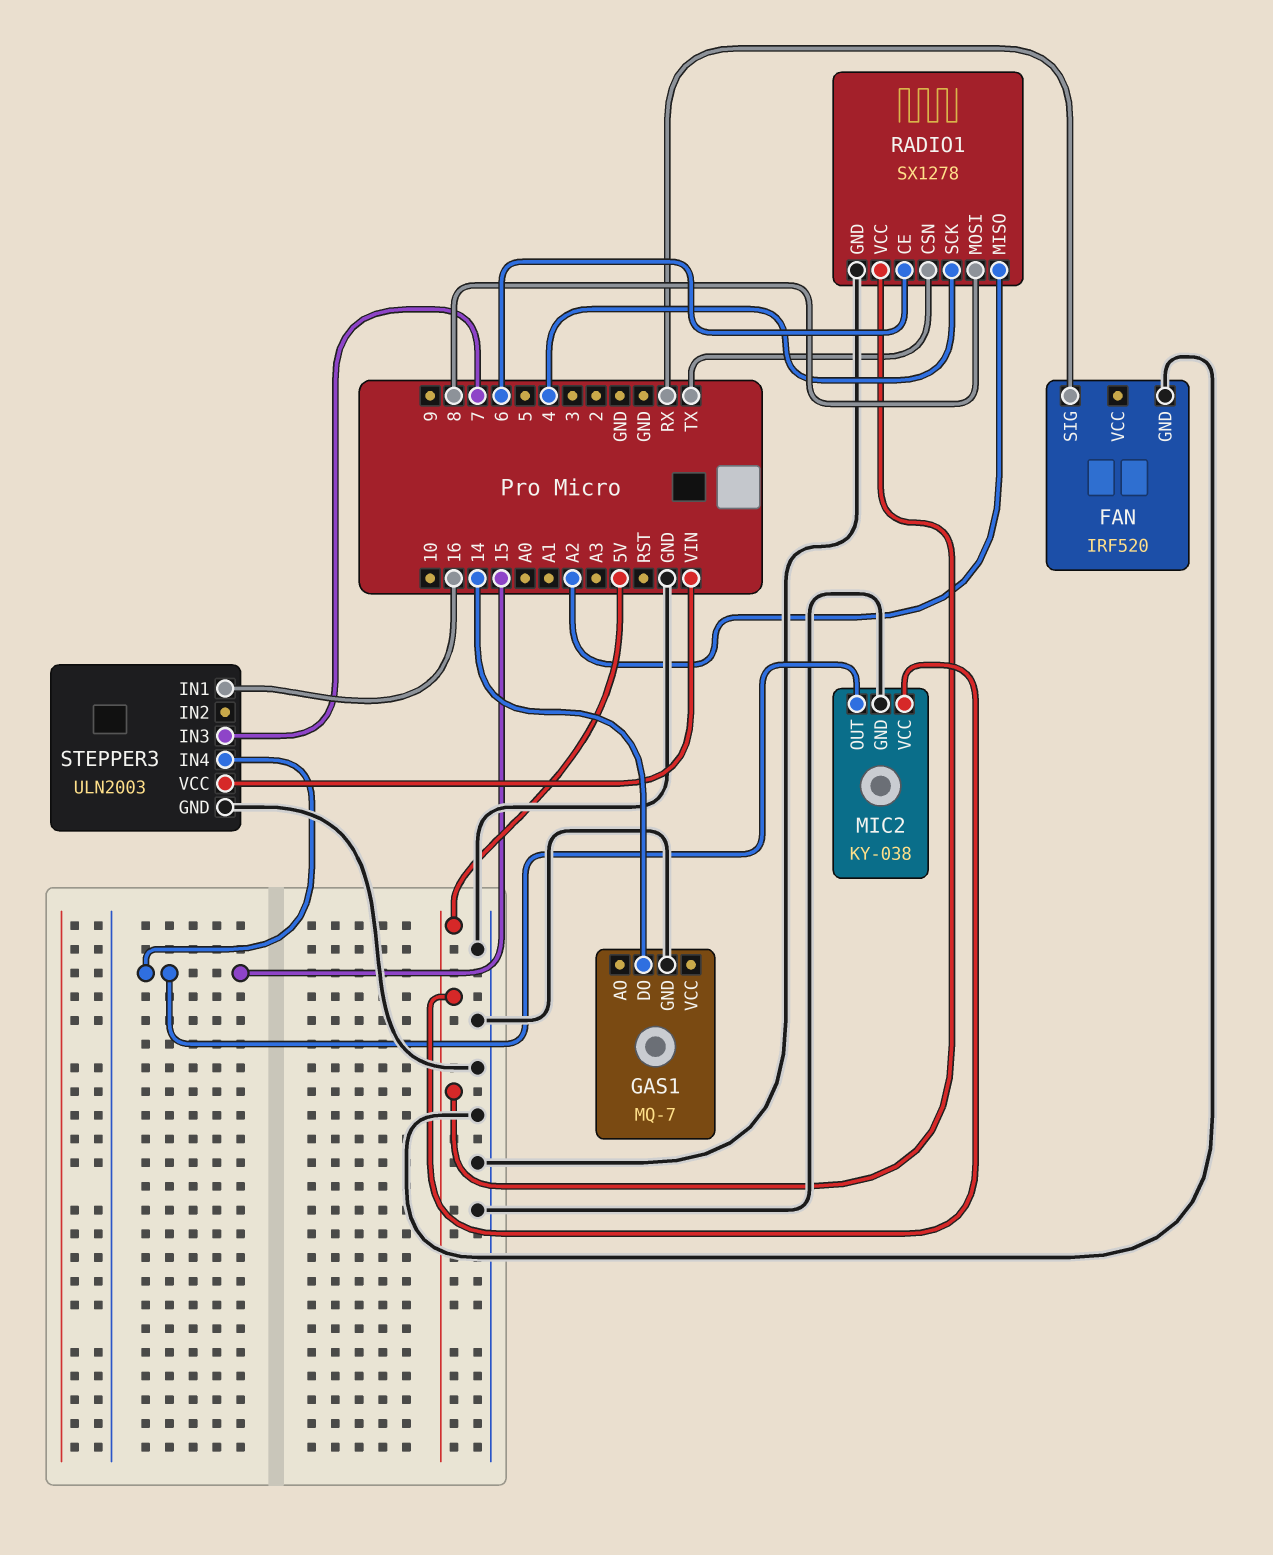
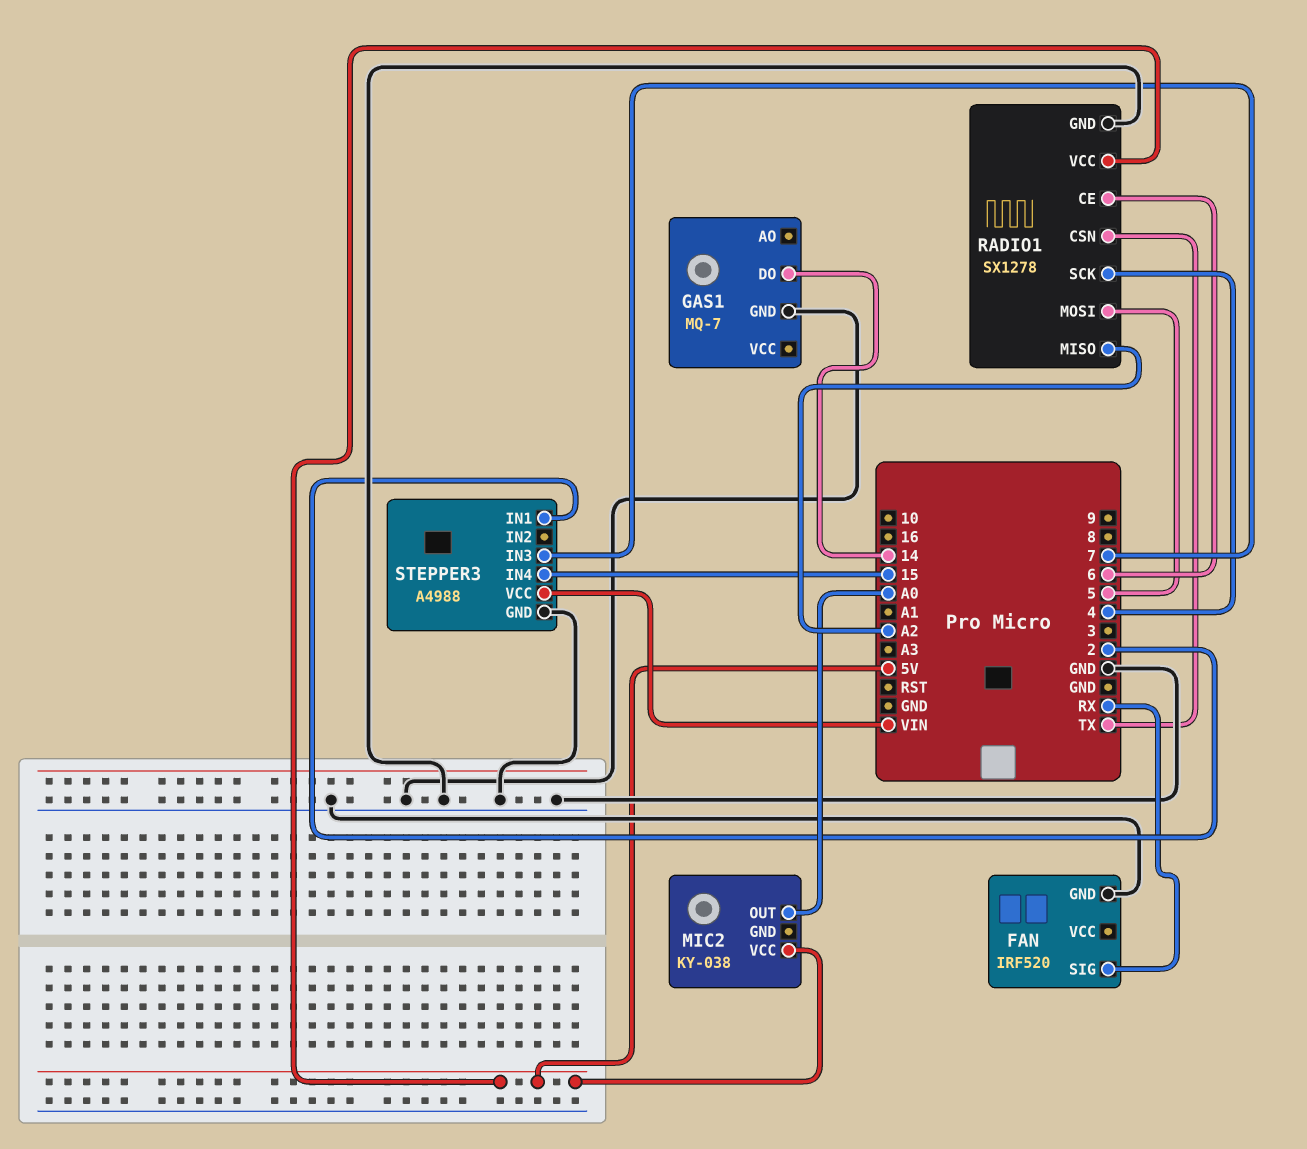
MIC2 pin GND: GND -> none
MIC2 pin OUT: 15 -> A0
RADIO1 pin MOSI: 8 -> 5
STEPPER3: ULN2003 -> A4988
STEPPER3 pin IN1: 16 -> 2

